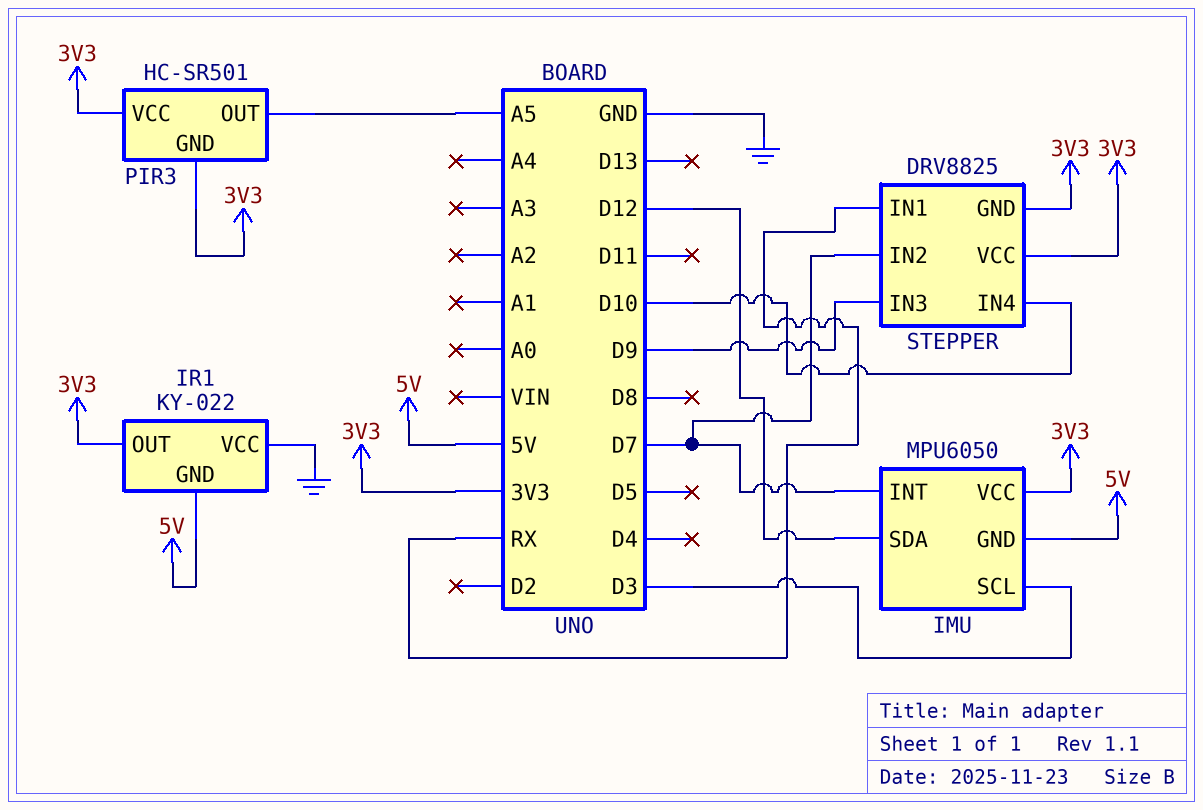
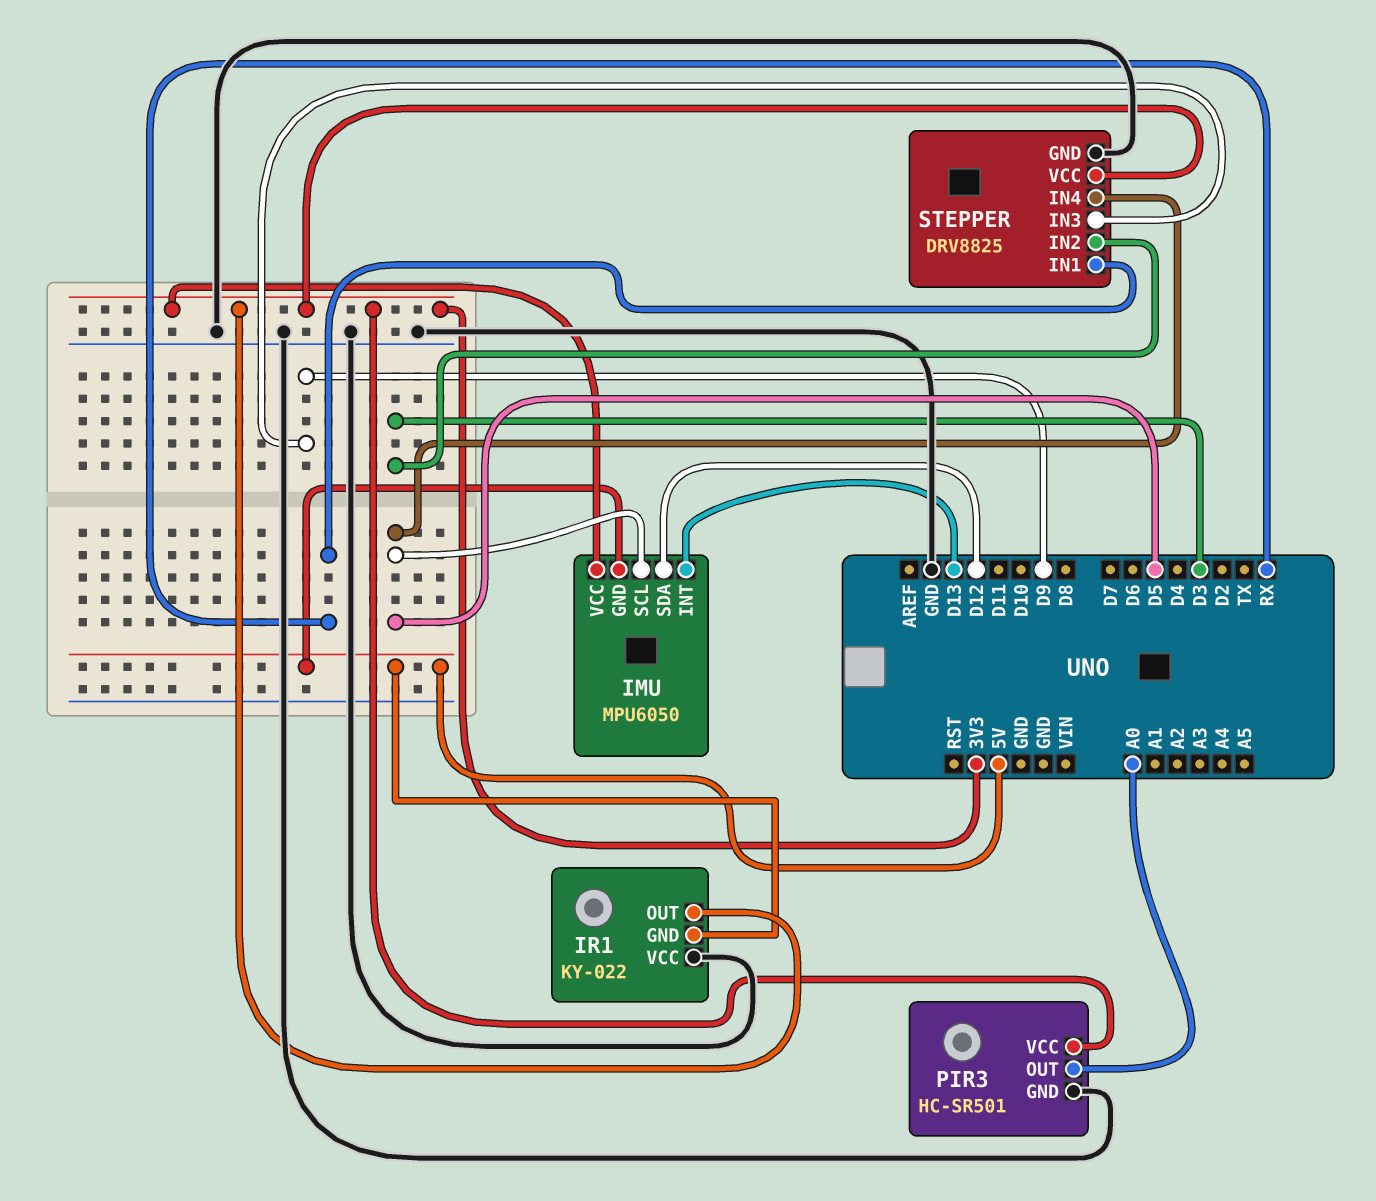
IMU pin INT: D7 -> D13
IMU pin SCL: D3 -> D5
PIR3 pin GND: 3V3 -> GND
PIR3 pin OUT: A5 -> A0
STEPPER pin GND: 3V3 -> GND
STEPPER pin IN2: D7 -> D3
STEPPER pin IN4: D10 -> D5

